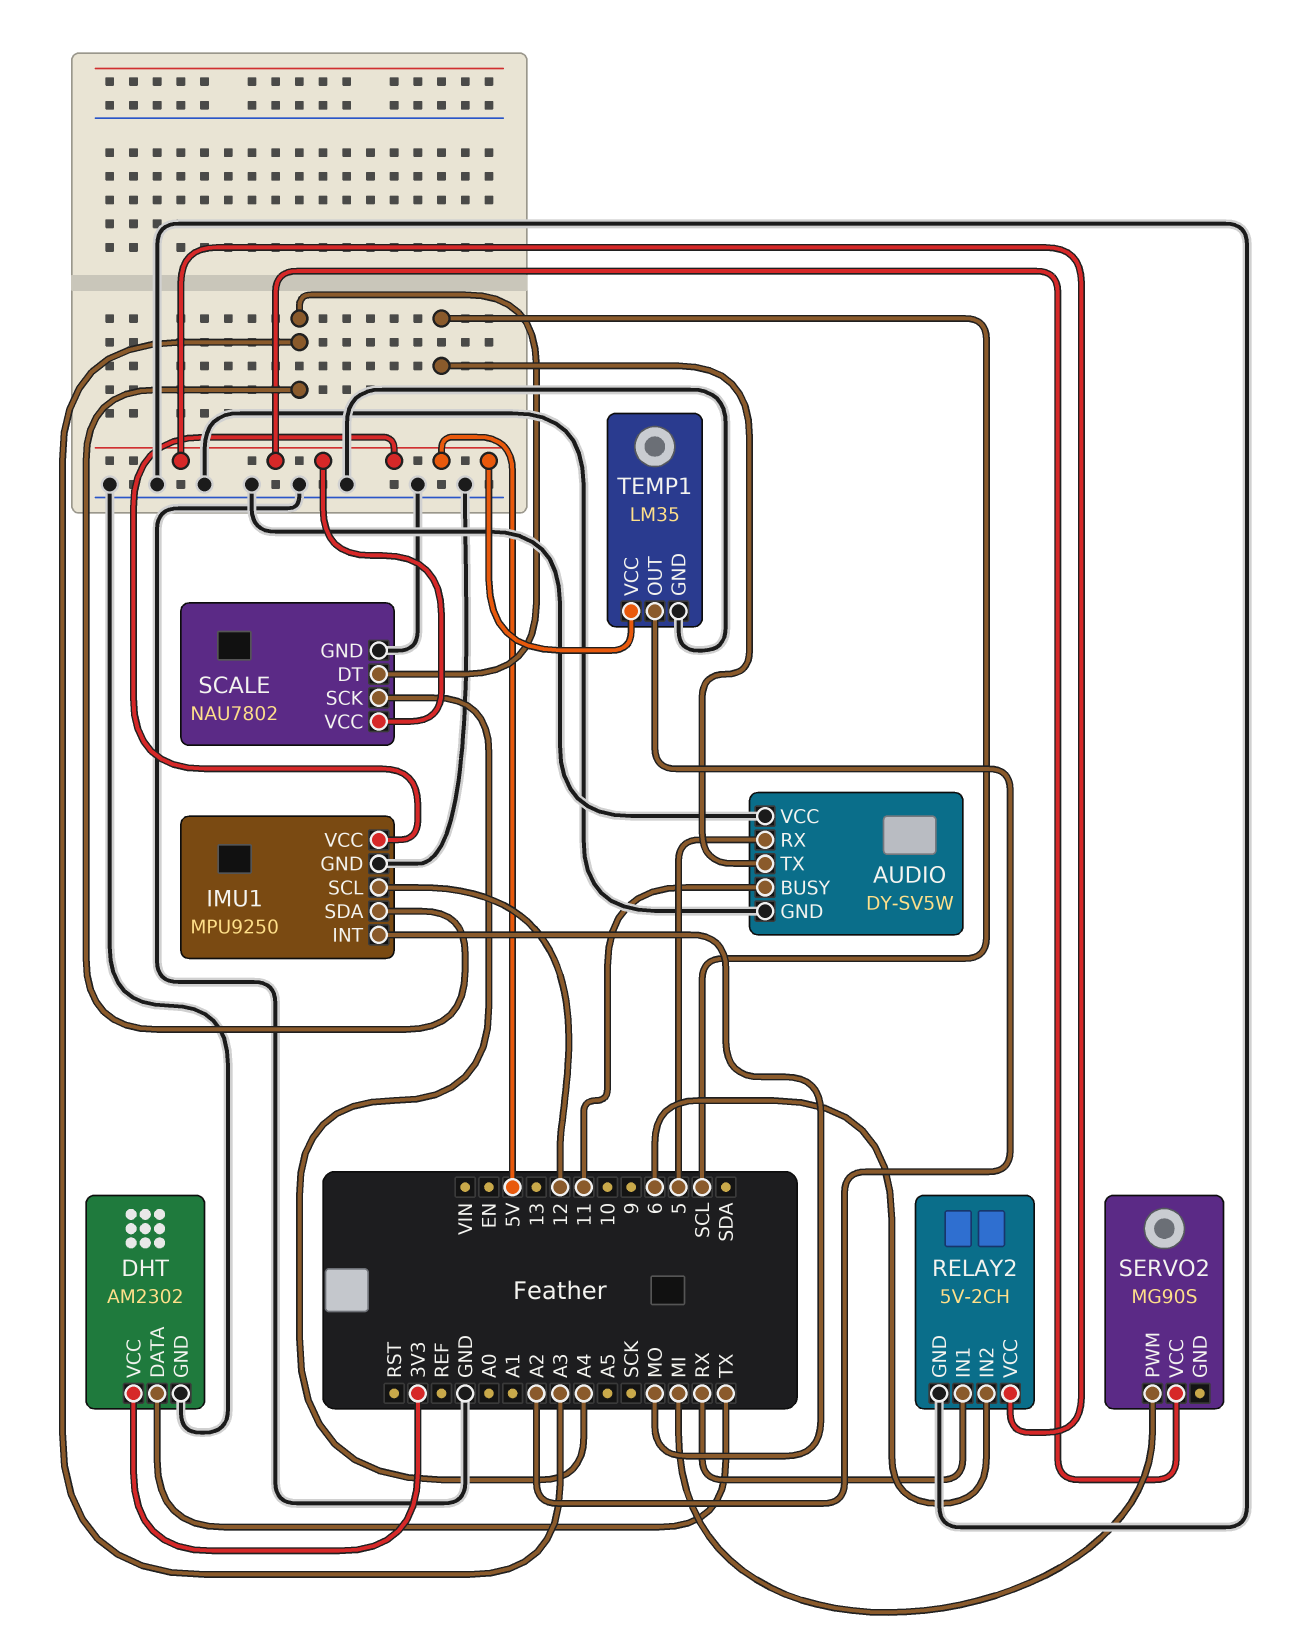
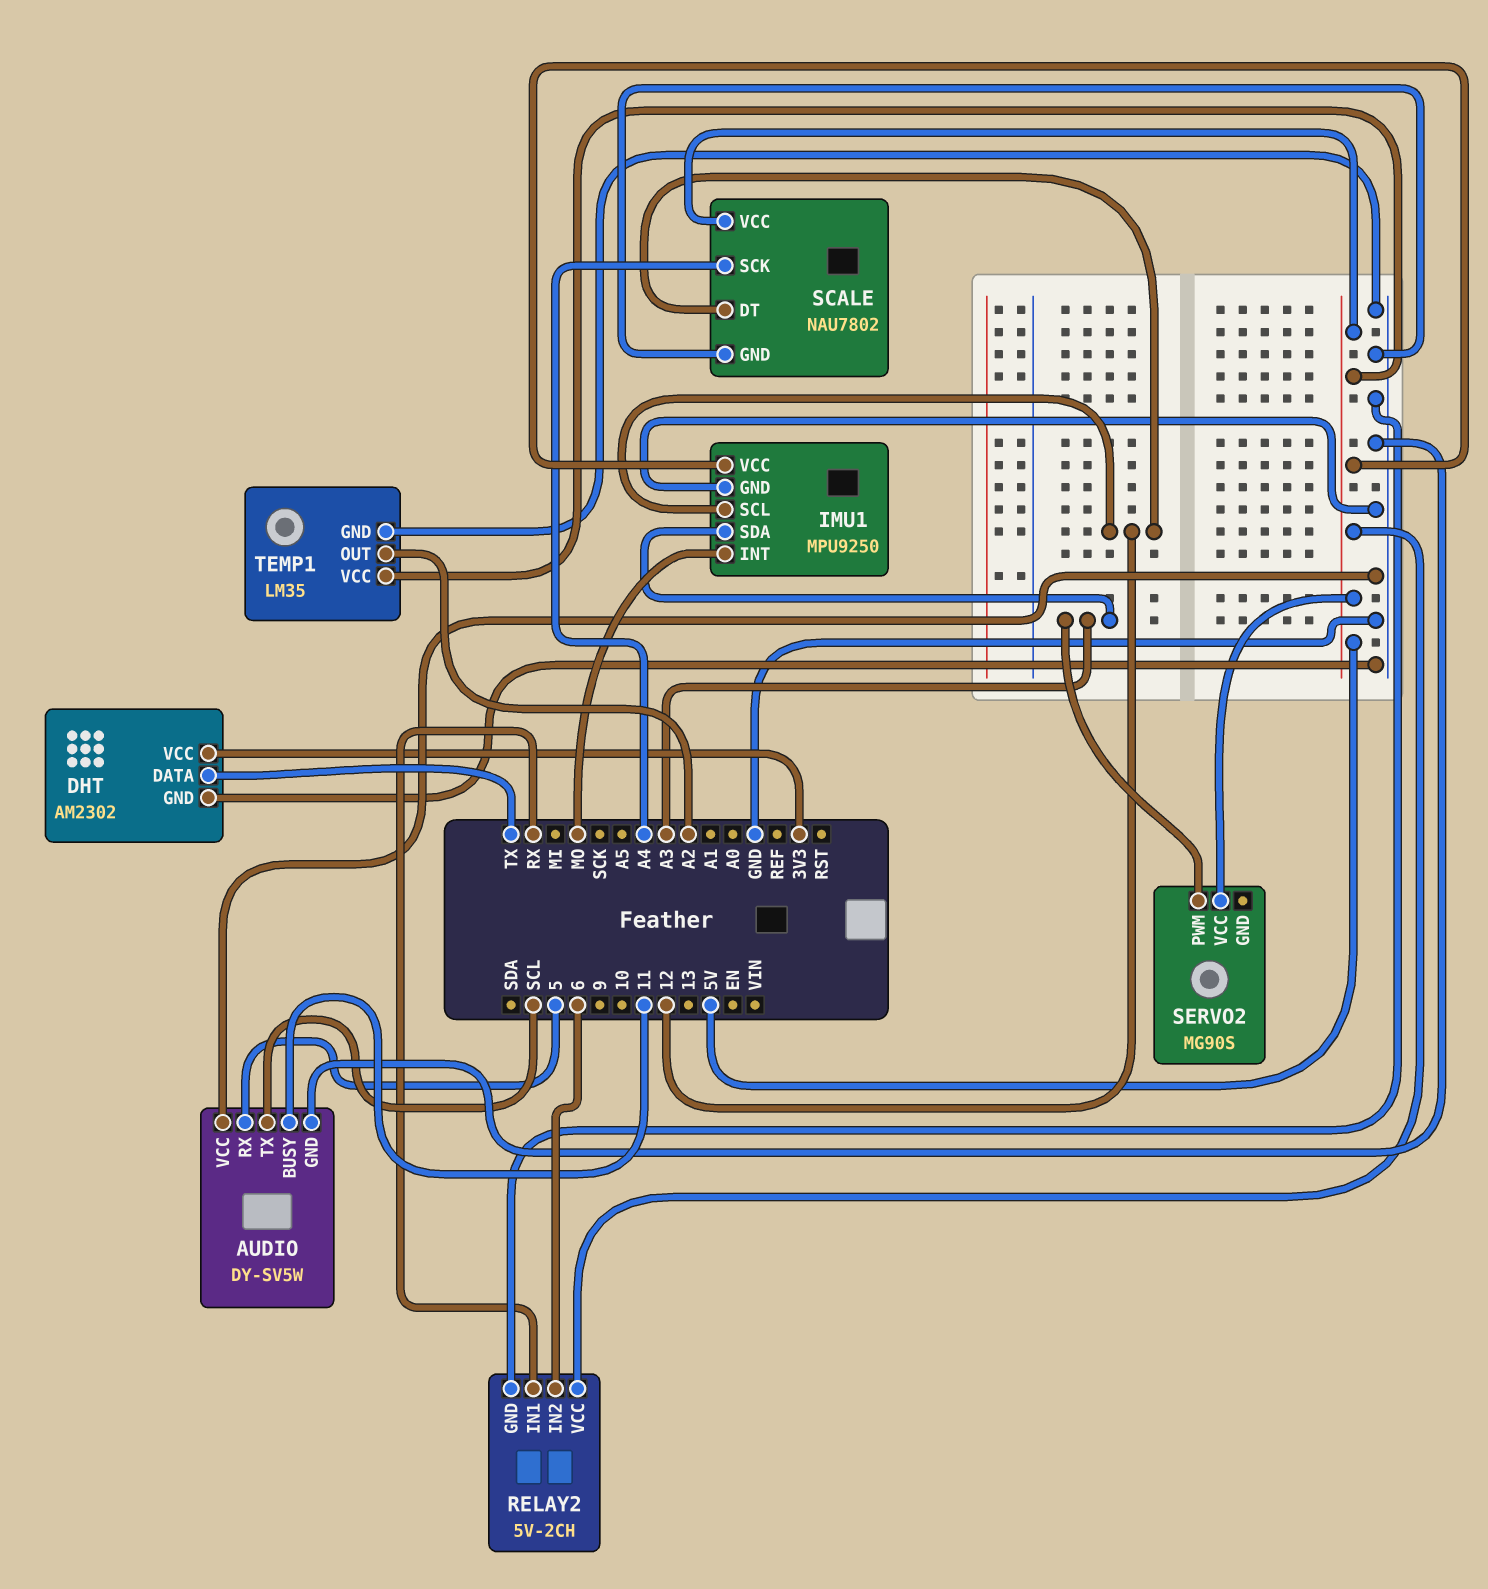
SCALE pin DT: A3 -> 12
SERVO2 pin PWM: MI -> A3

